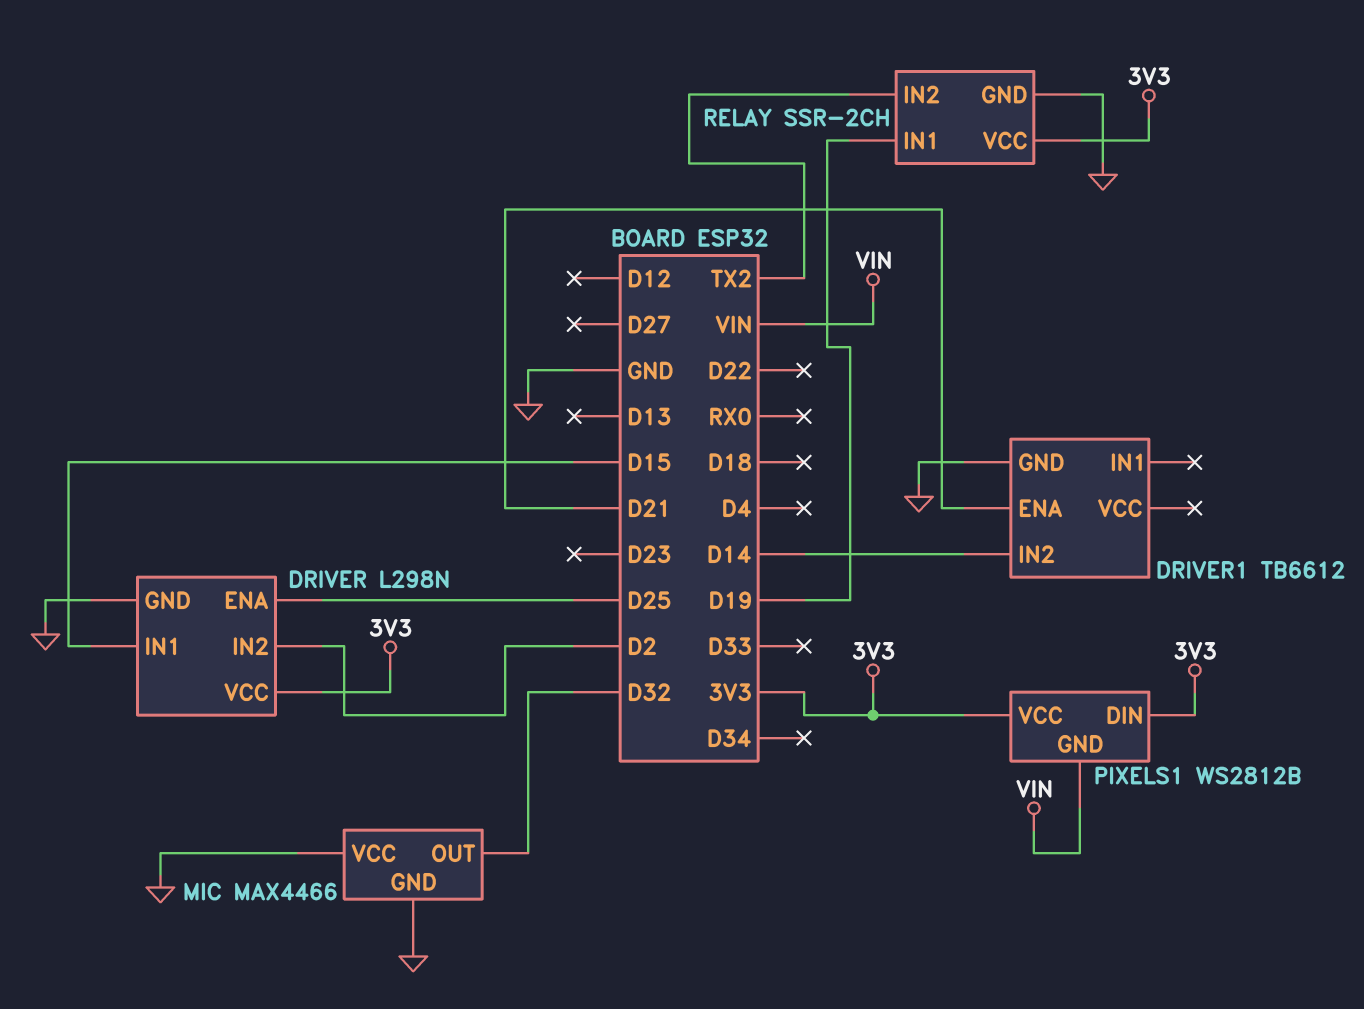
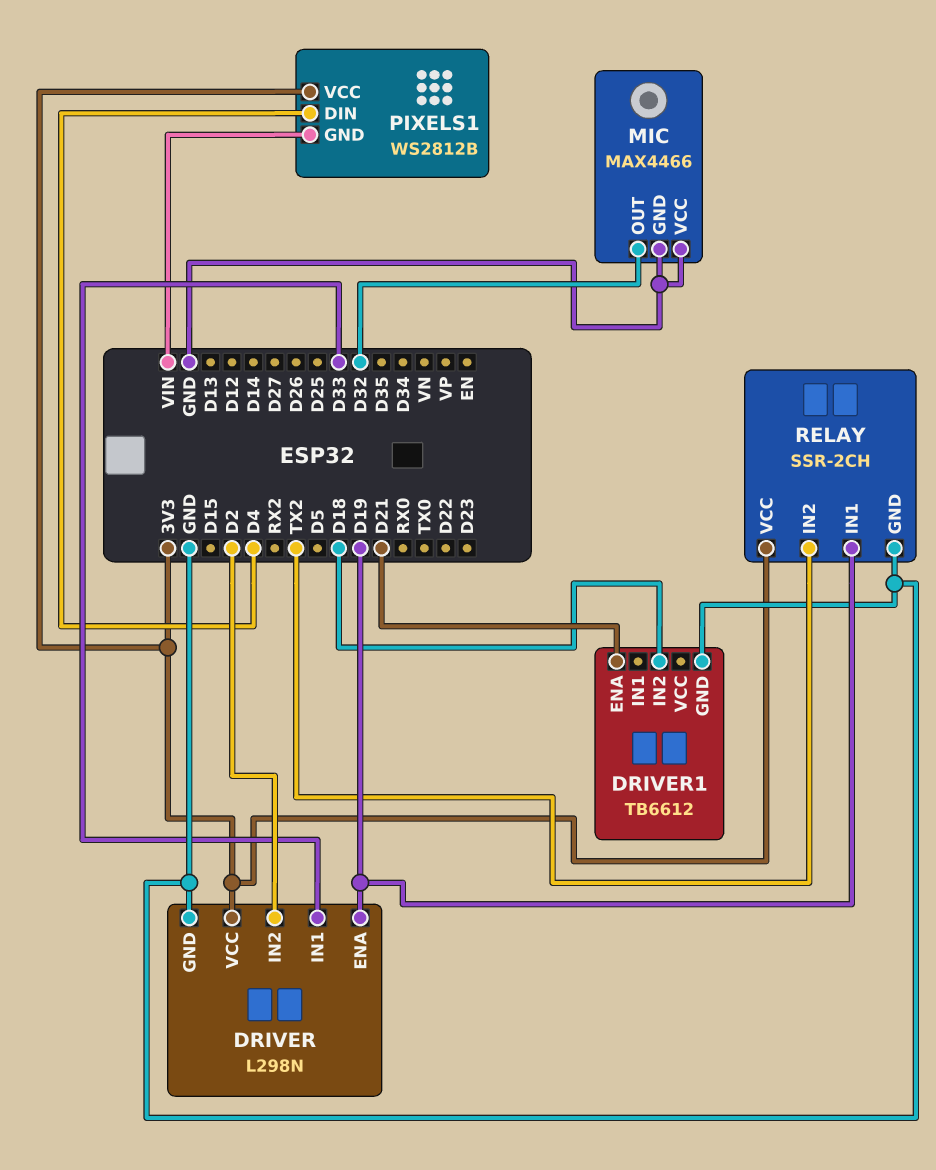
DRIVER pin ENA: D25 -> D19
DRIVER pin IN1: D15 -> D33
DRIVER1 pin IN2: D14 -> D18
PIXELS1 pin DIN: 3V3 -> D4

